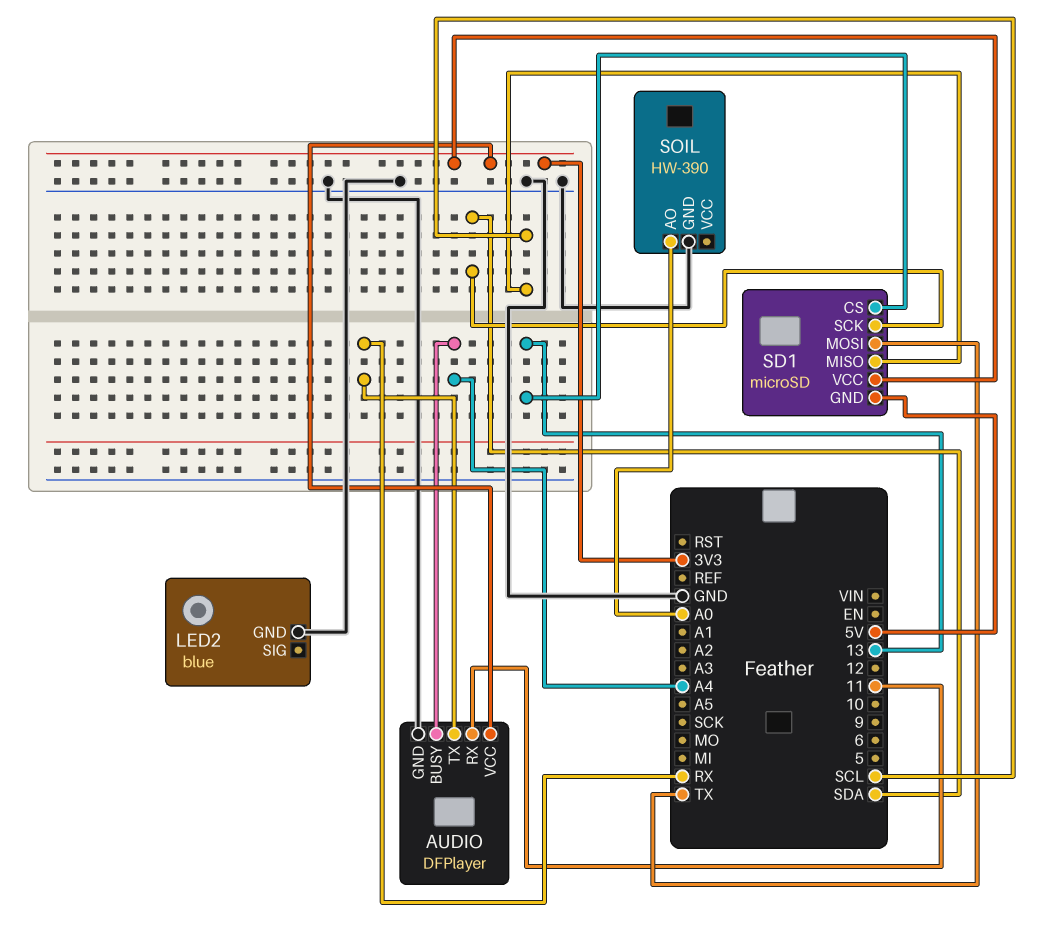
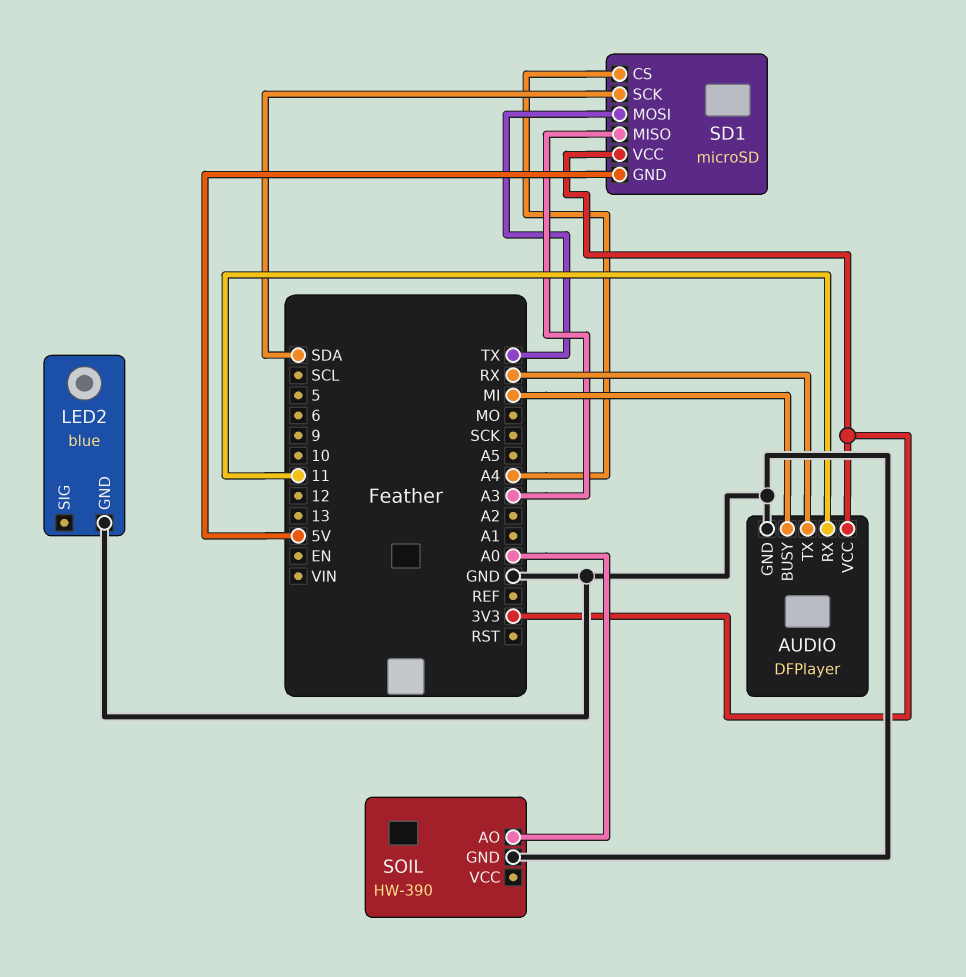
AUDIO pin BUSY: A4 -> MI
SD1 pin CS: 13 -> A4
SD1 pin MISO: SCL -> A3

